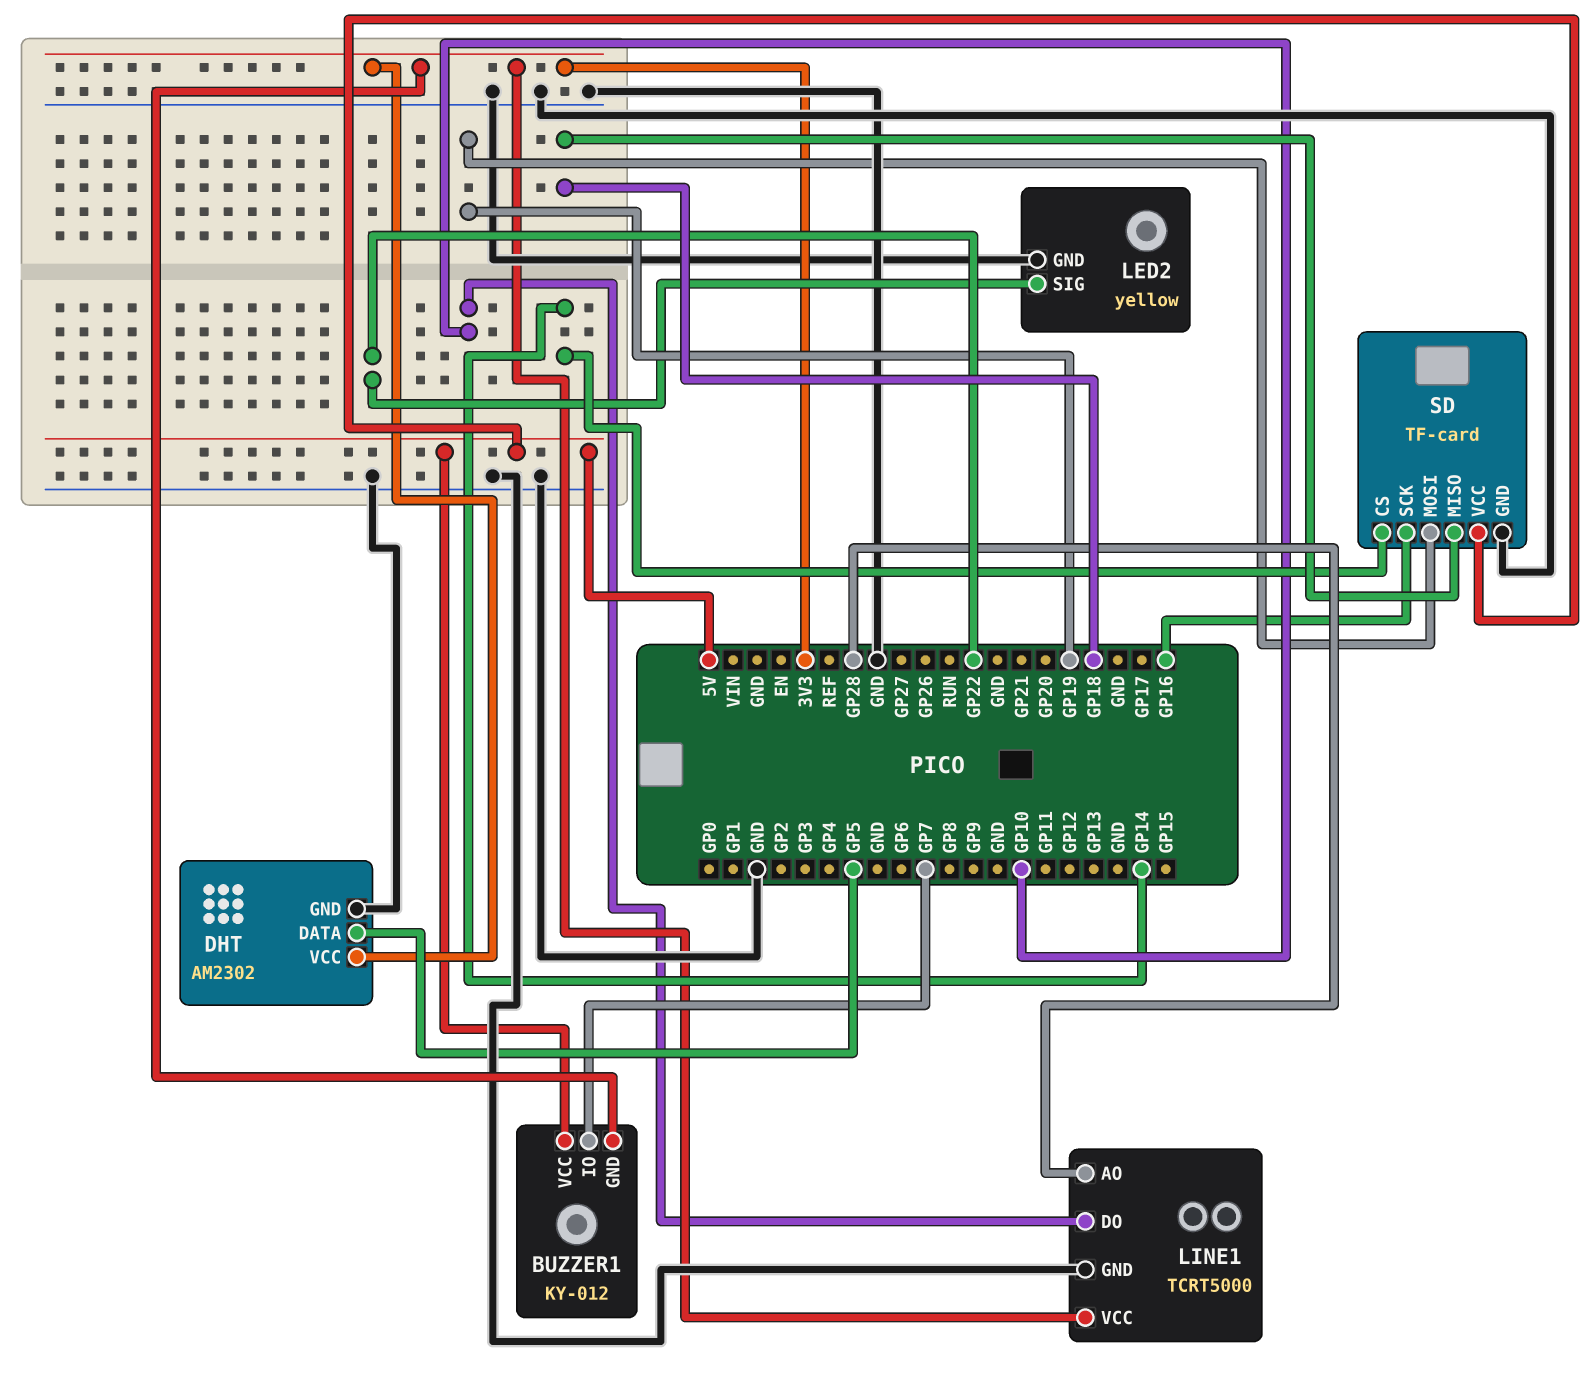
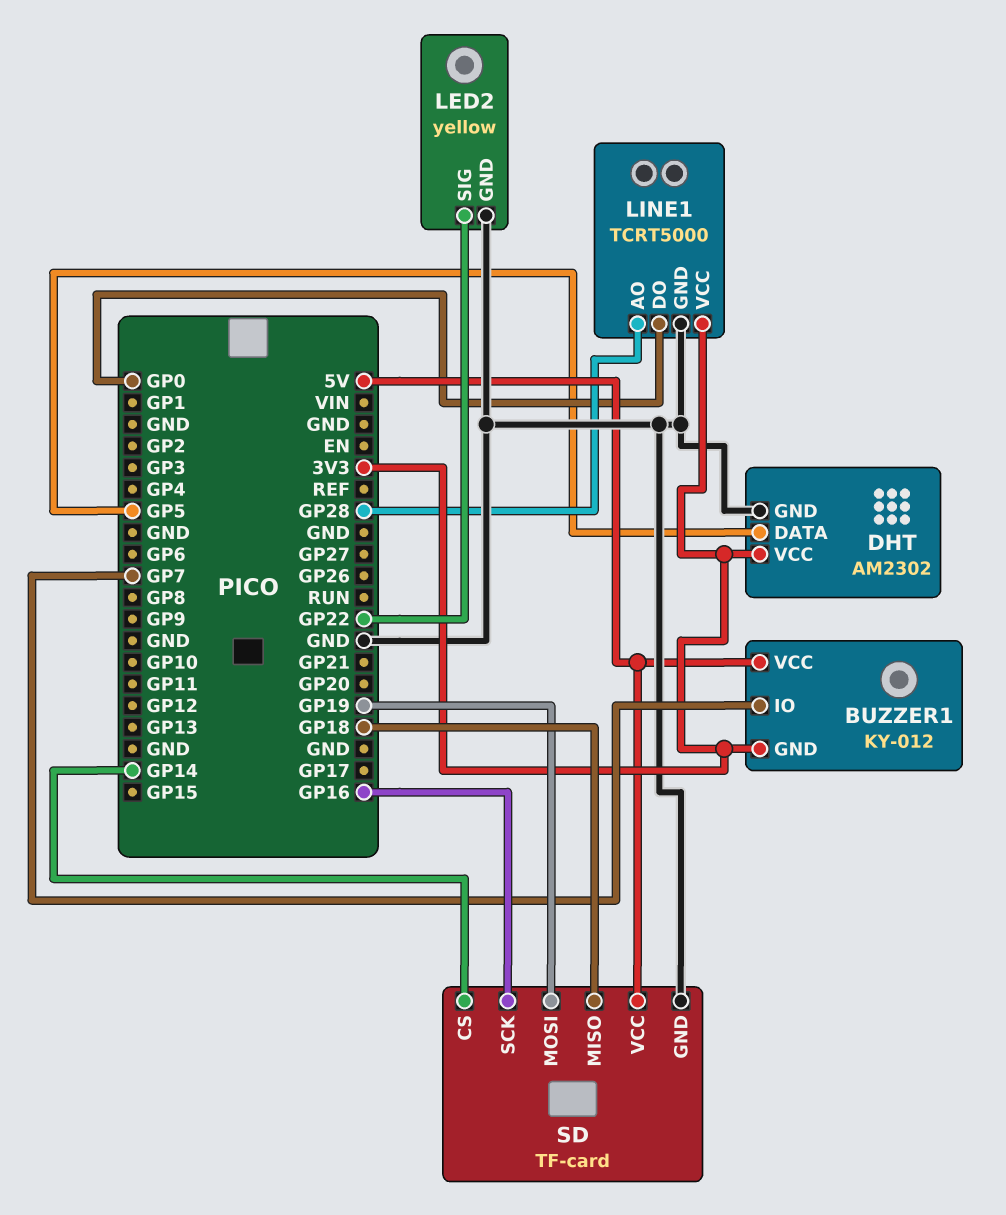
LINE1 pin DO: GP10 -> GP0

